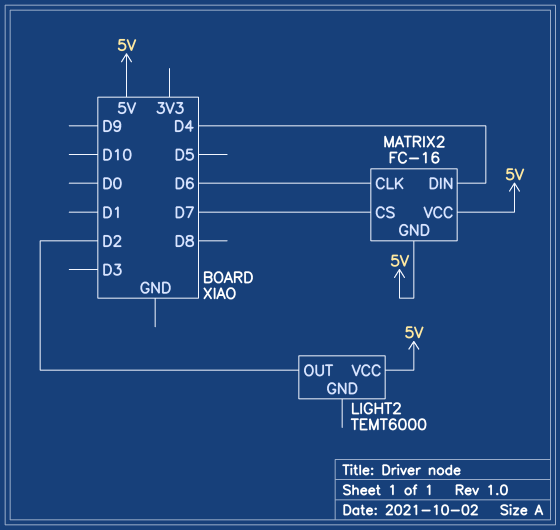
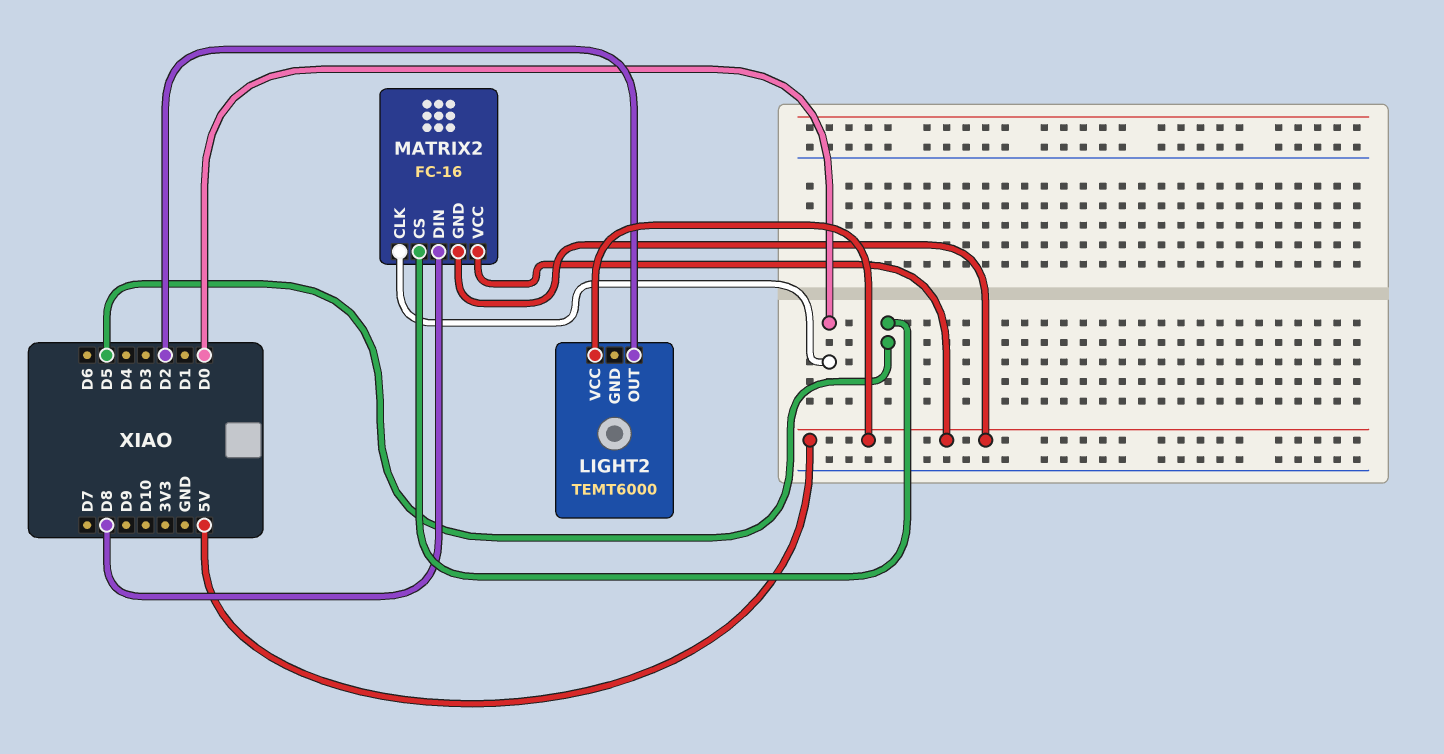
MATRIX2 pin CLK: D6 -> D0
MATRIX2 pin CS: D7 -> D5
MATRIX2 pin DIN: D4 -> D8

